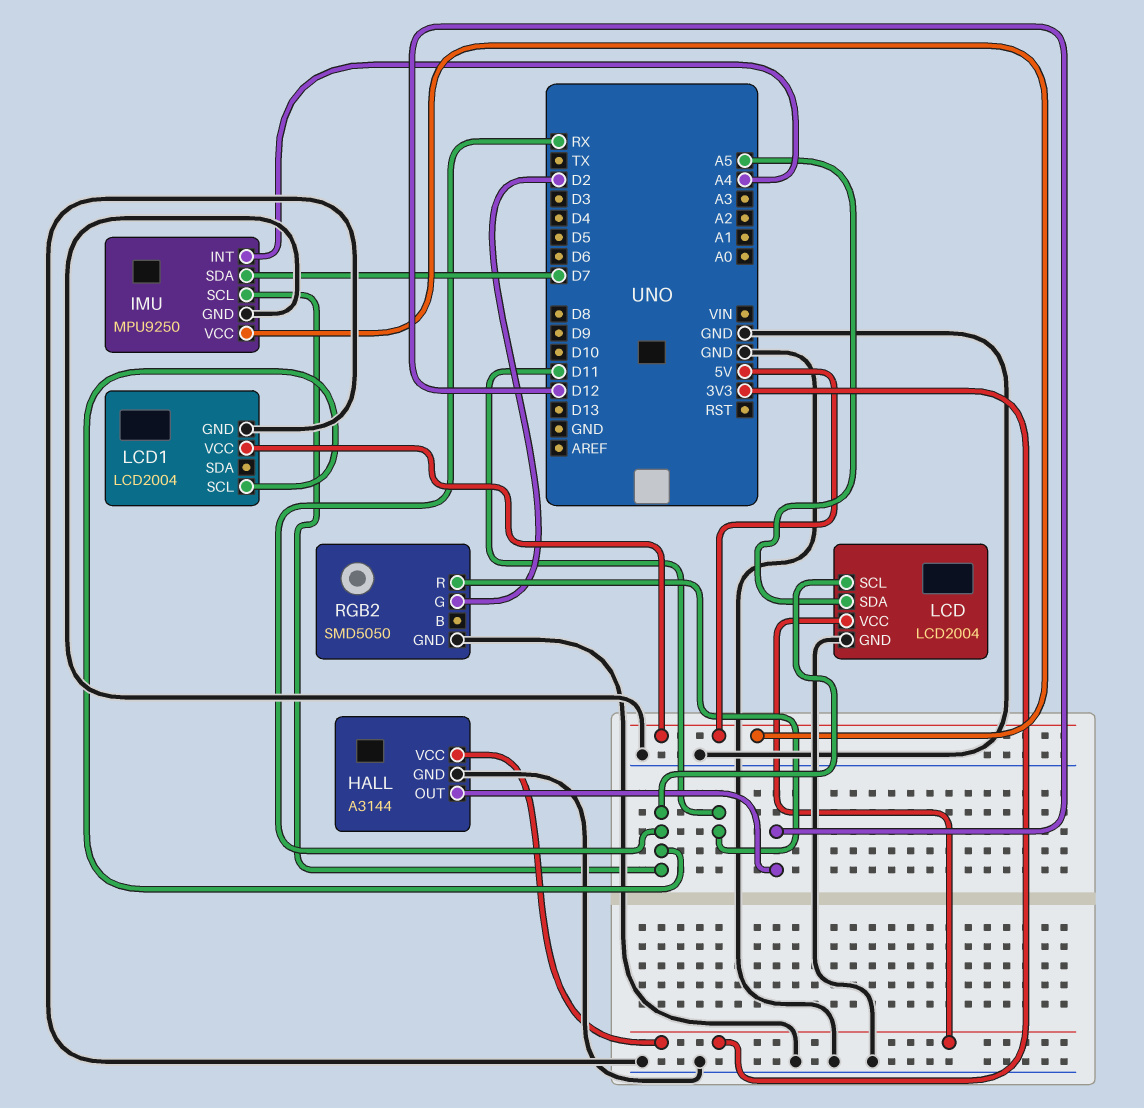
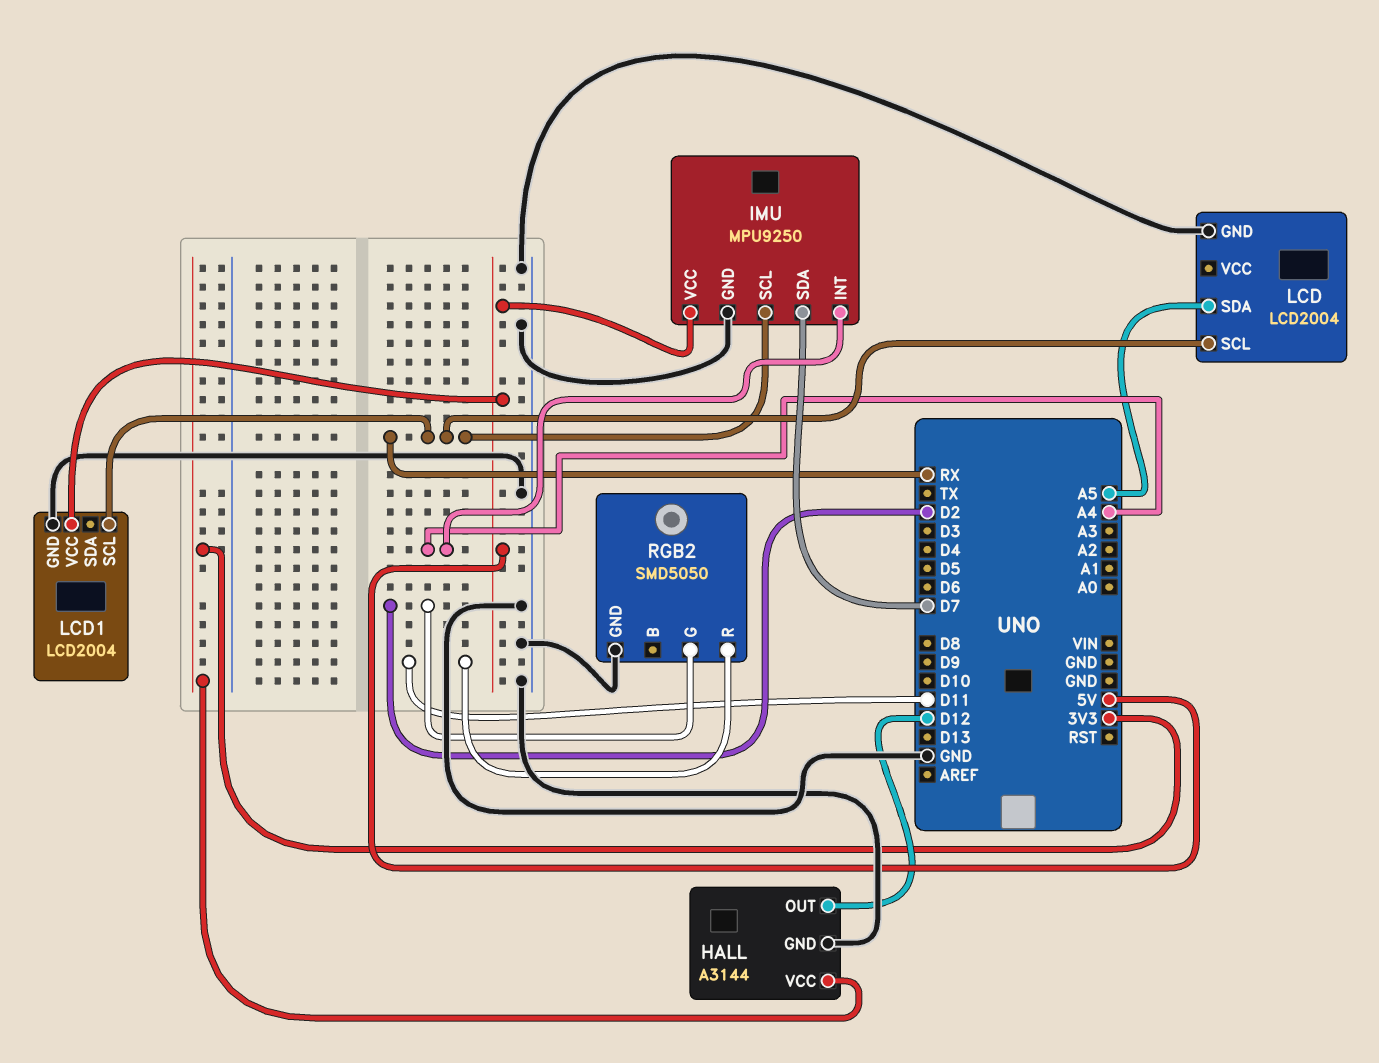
LCD pin VCC: 3V3 -> none

